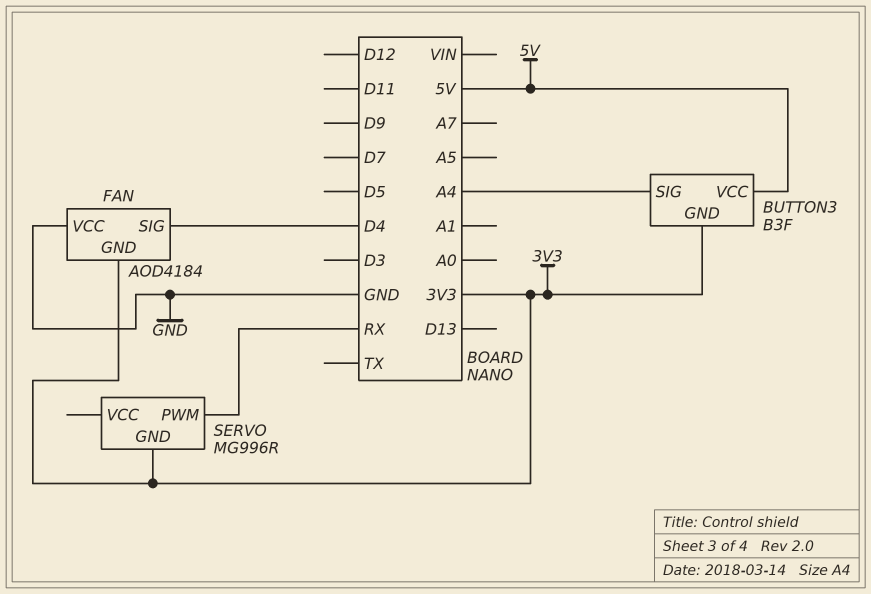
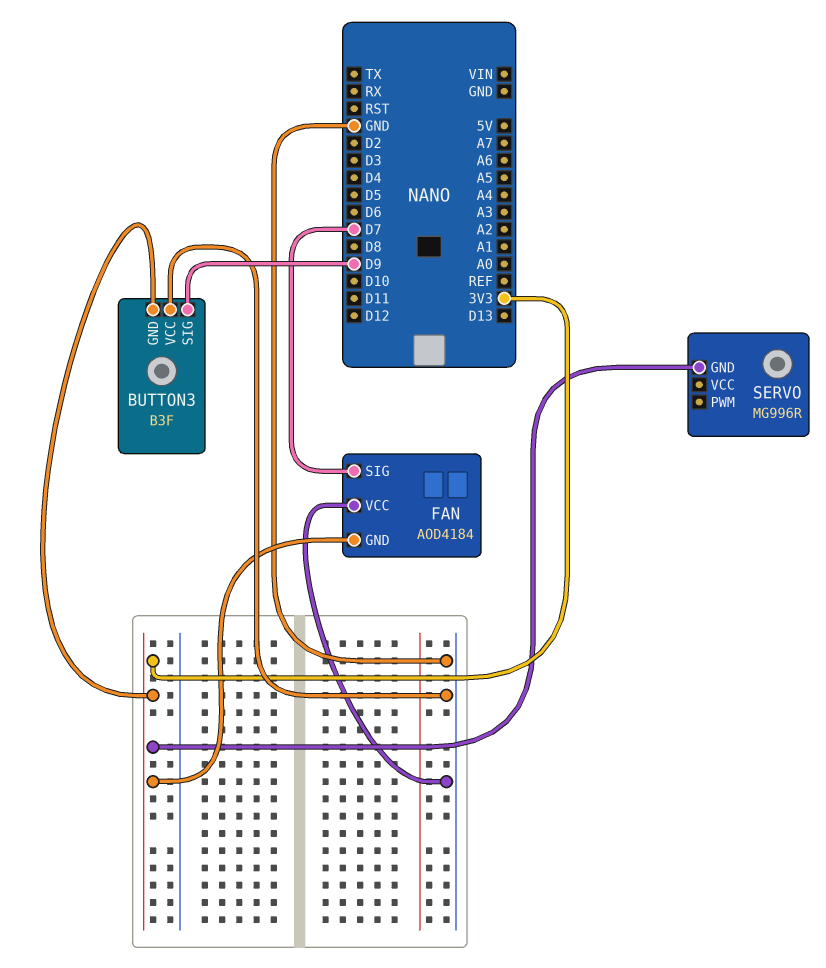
BUTTON3 pin SIG: A4 -> D9
BUTTON3 pin VCC: 5V -> GND
FAN pin SIG: D4 -> D7
SERVO pin PWM: RX -> none

